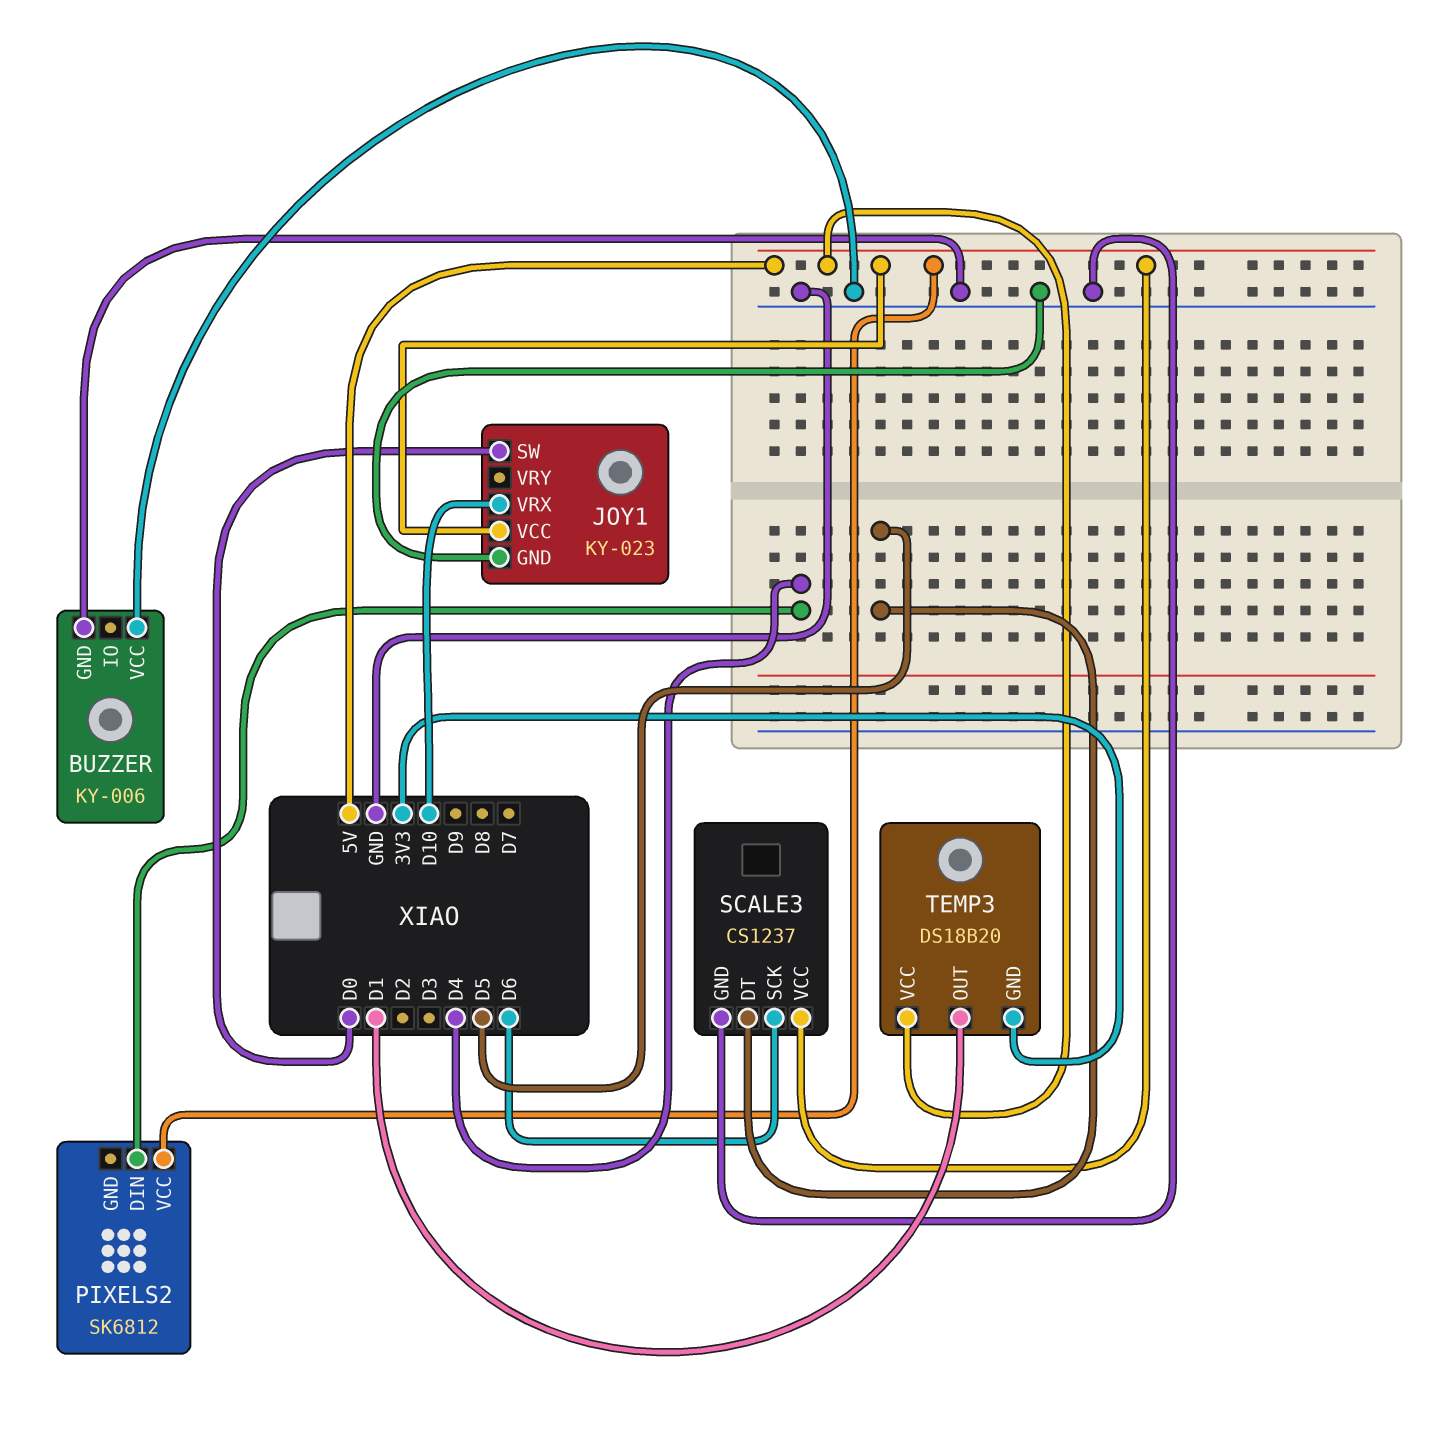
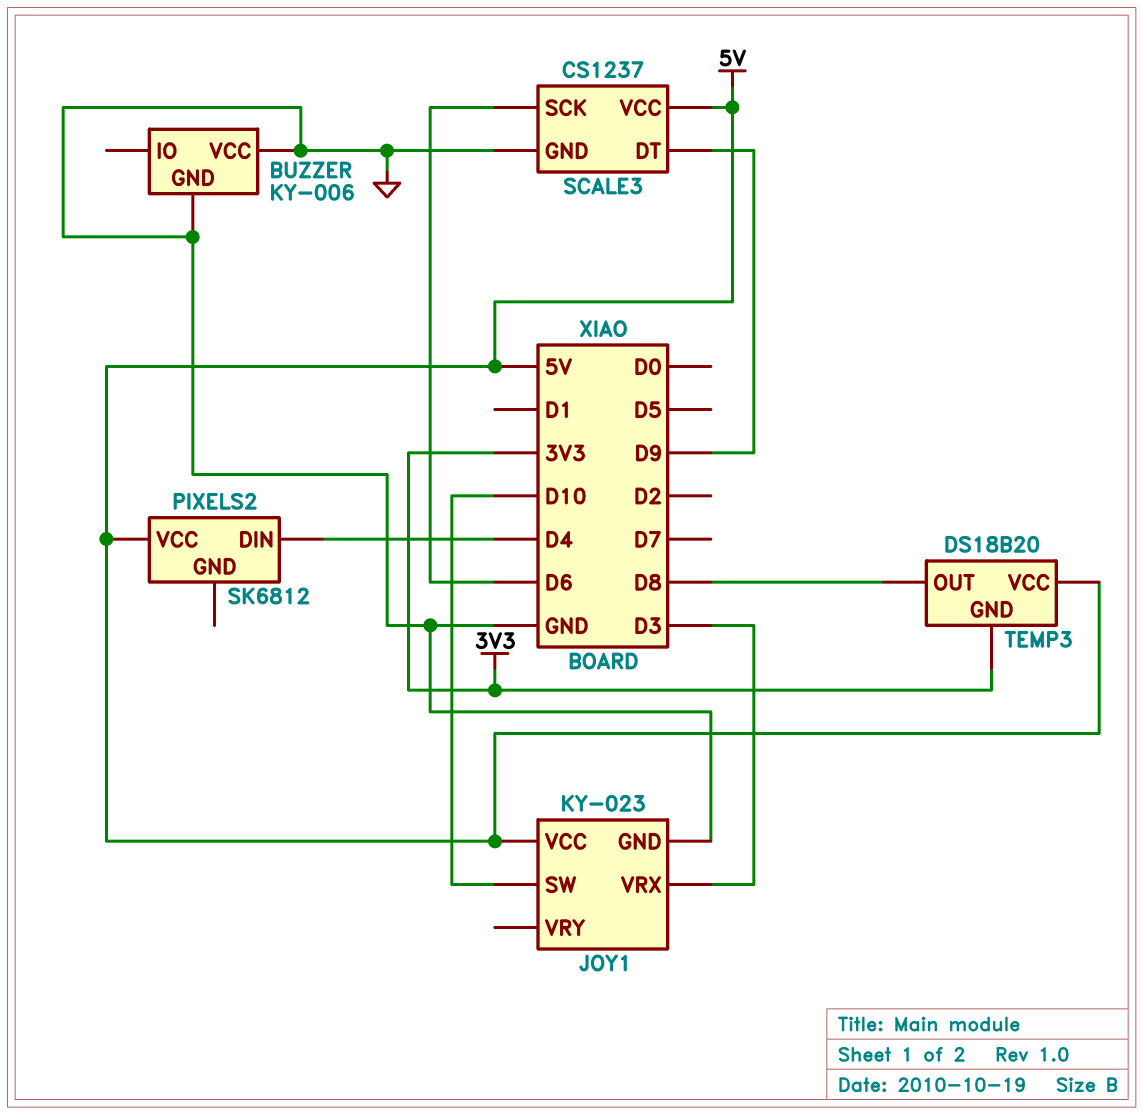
JOY1 pin SW: D0 -> D10
JOY1 pin VRX: D10 -> D3
SCALE3 pin DT: D5 -> D9
TEMP3 pin OUT: D1 -> D8

